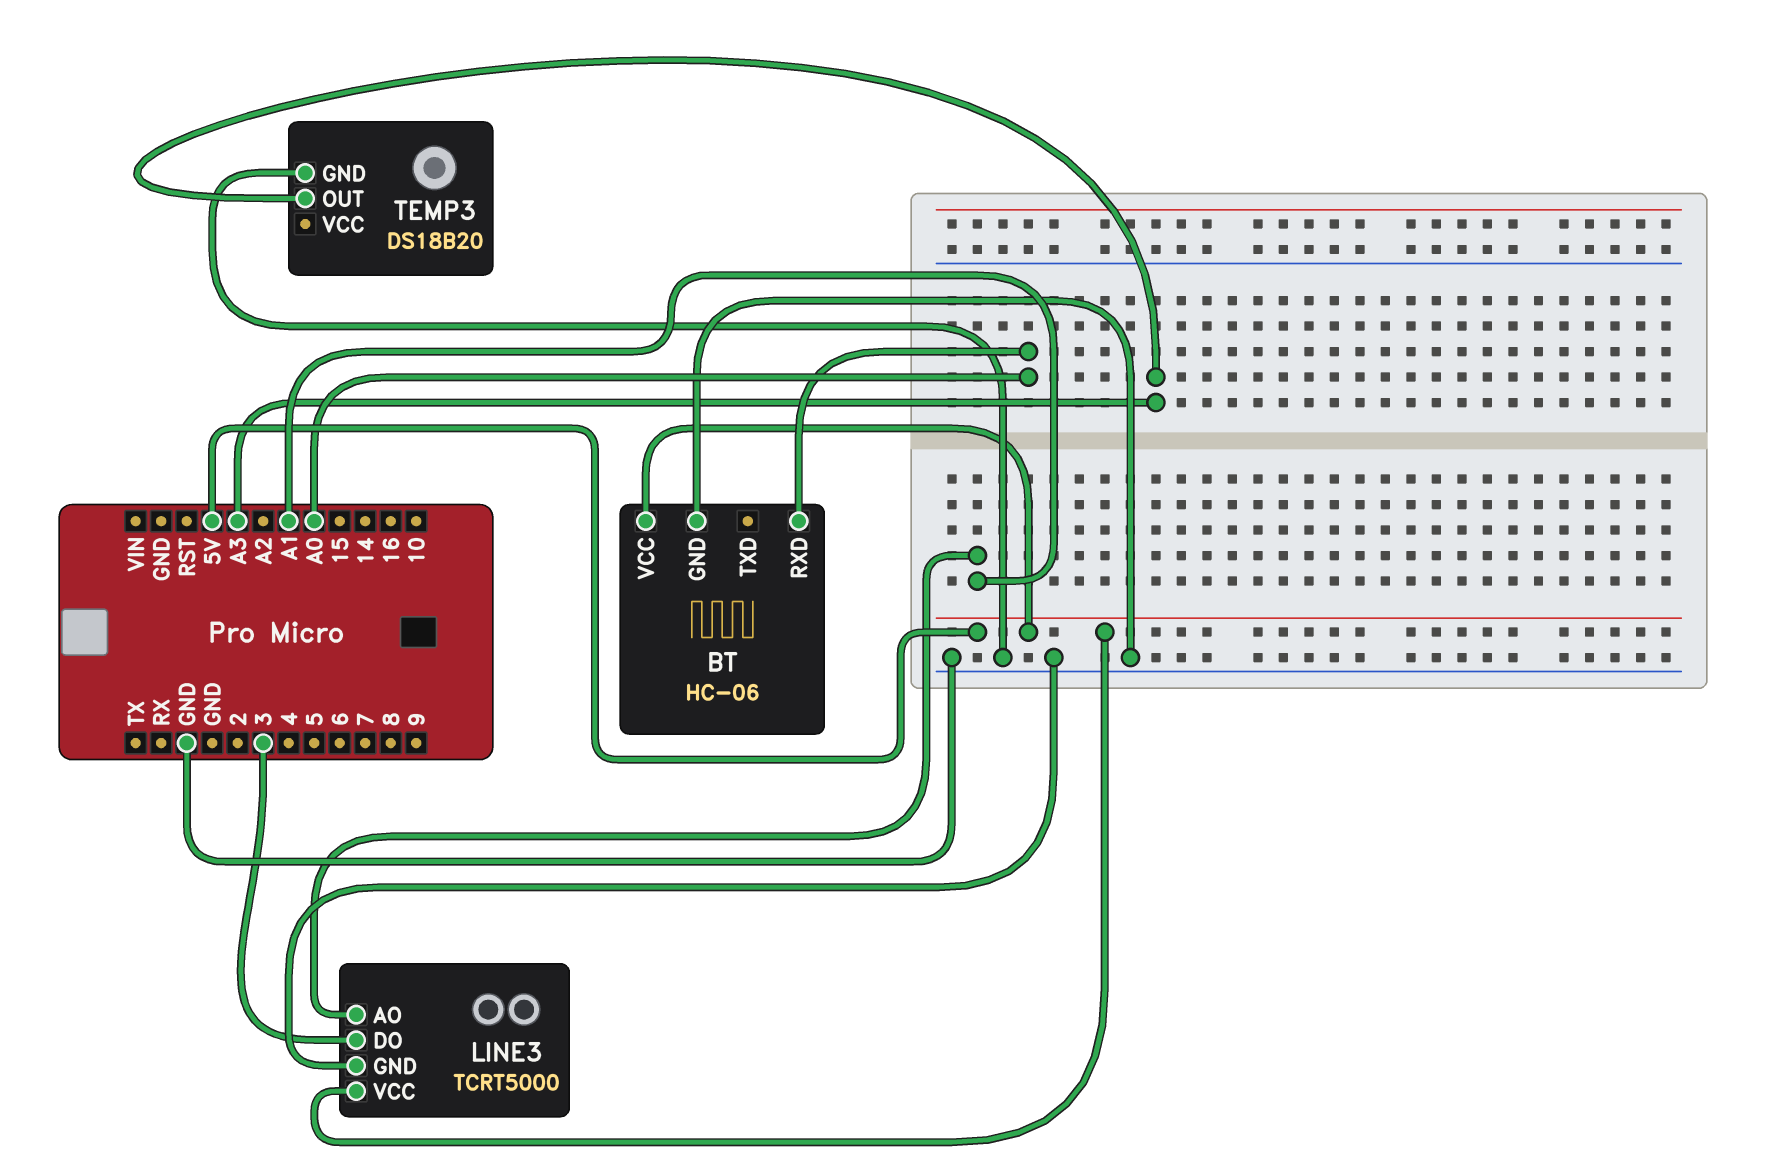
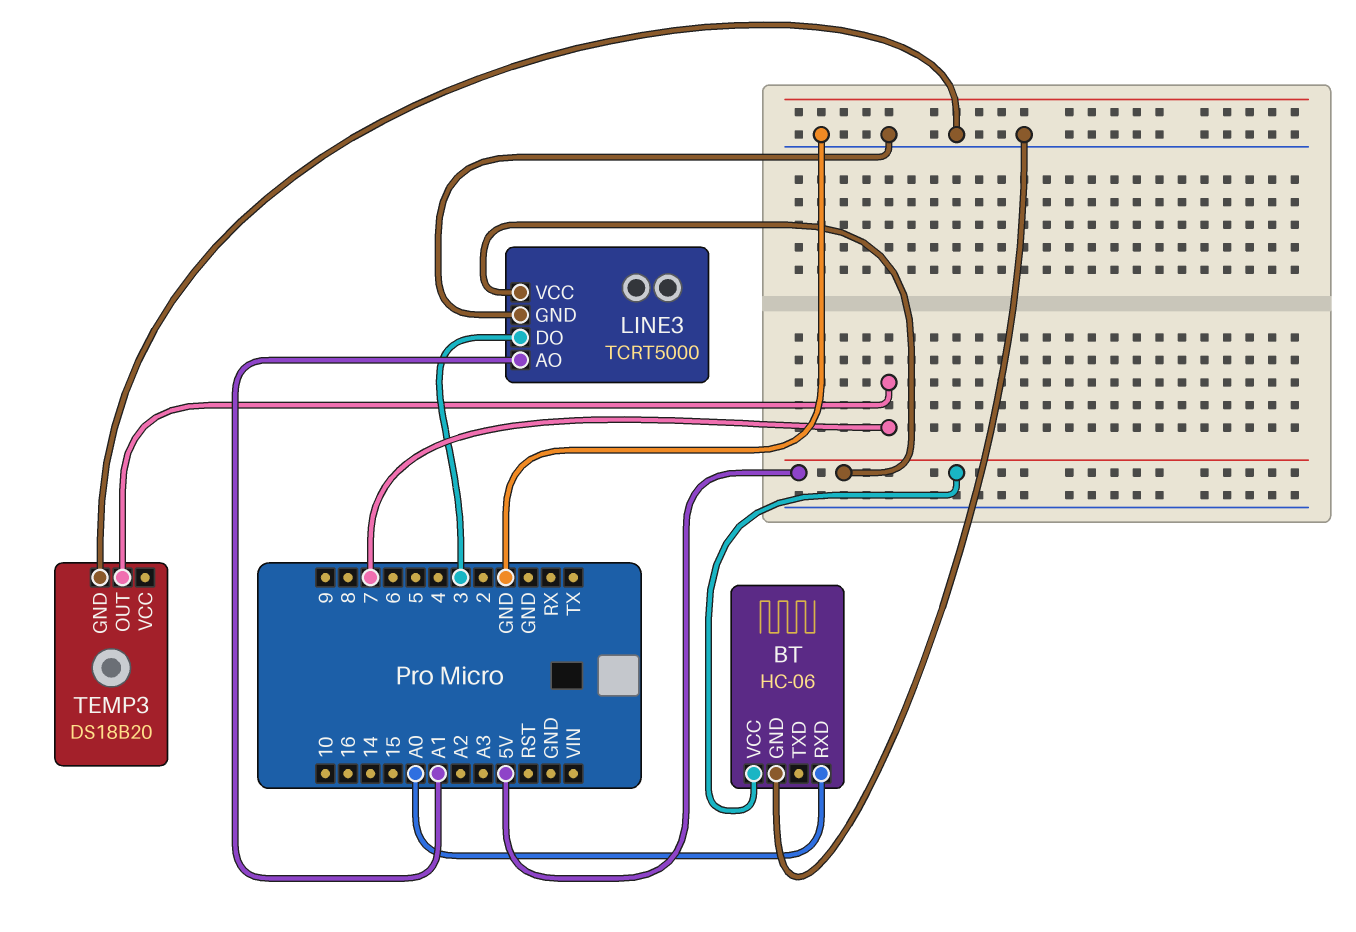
TEMP3 pin OUT: A3 -> 7

